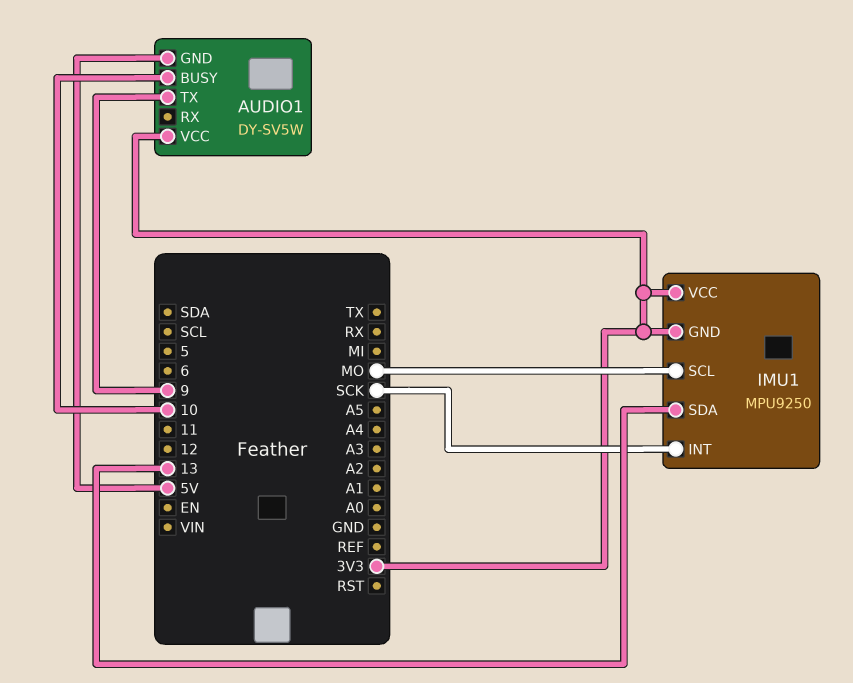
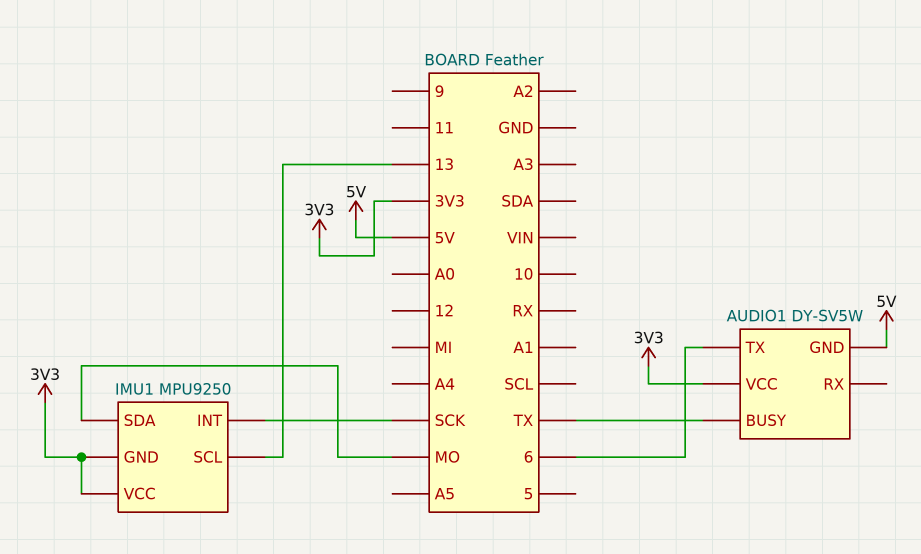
AUDIO1 pin BUSY: 10 -> TX
AUDIO1 pin TX: 9 -> 6
IMU1 pin SCL: MO -> 13
IMU1 pin SDA: 13 -> MO

